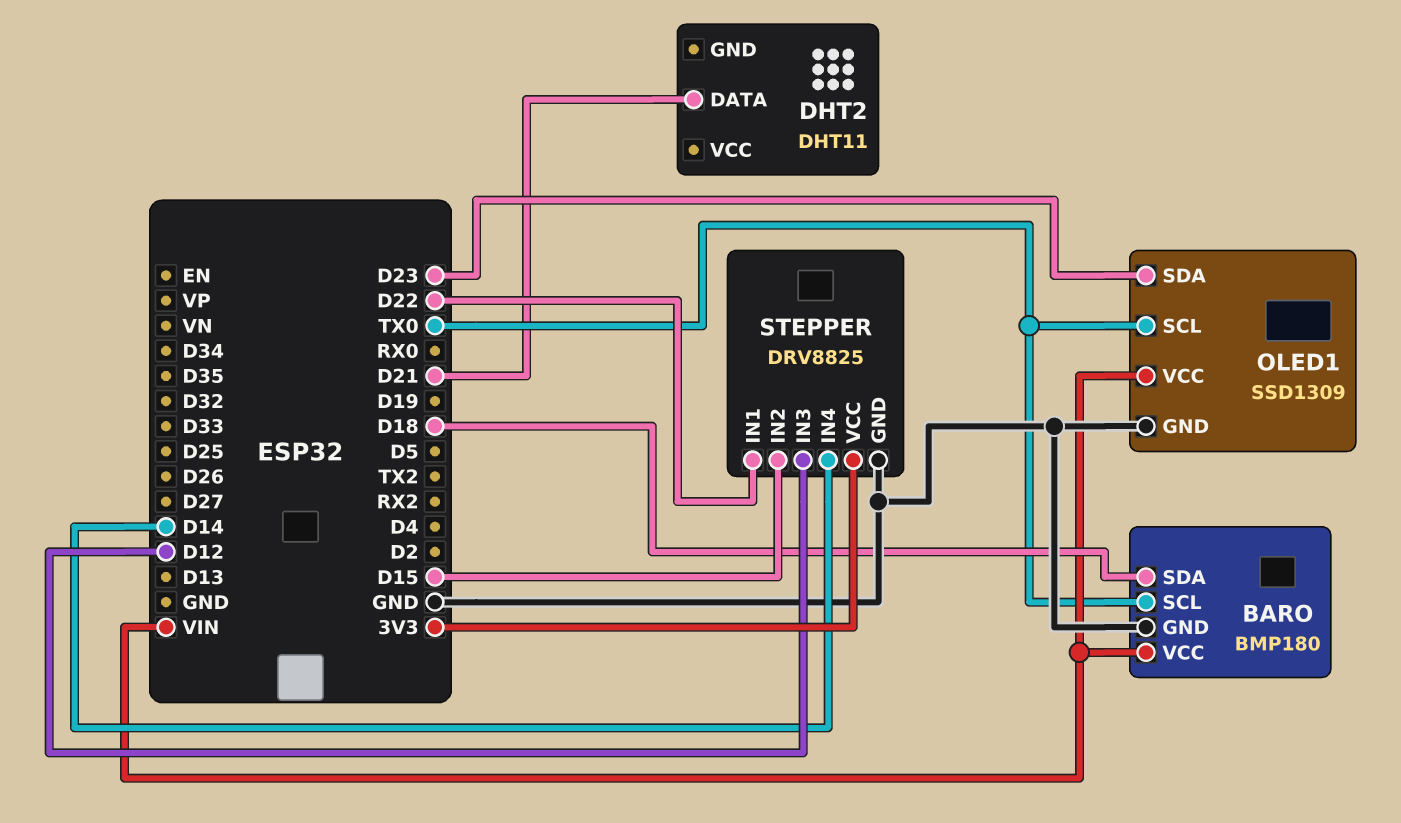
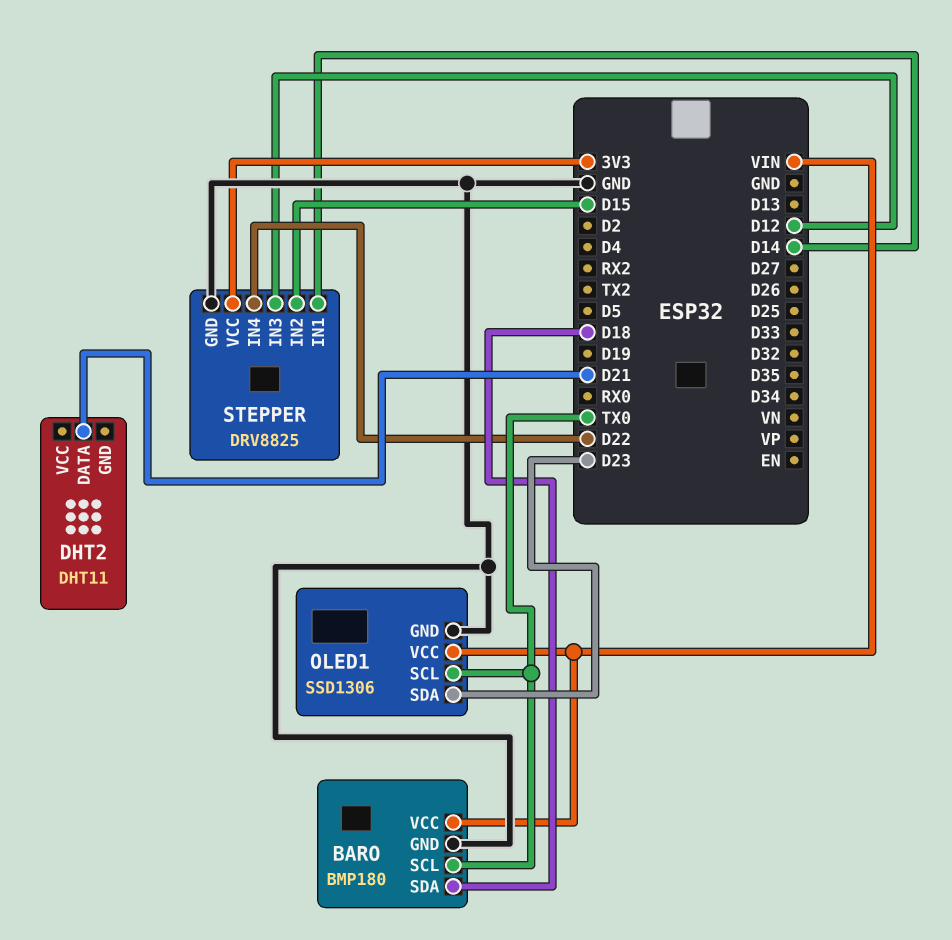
OLED1: SSD1309 -> SSD1306
STEPPER pin IN1: D22 -> D14
STEPPER pin IN4: D14 -> D22

